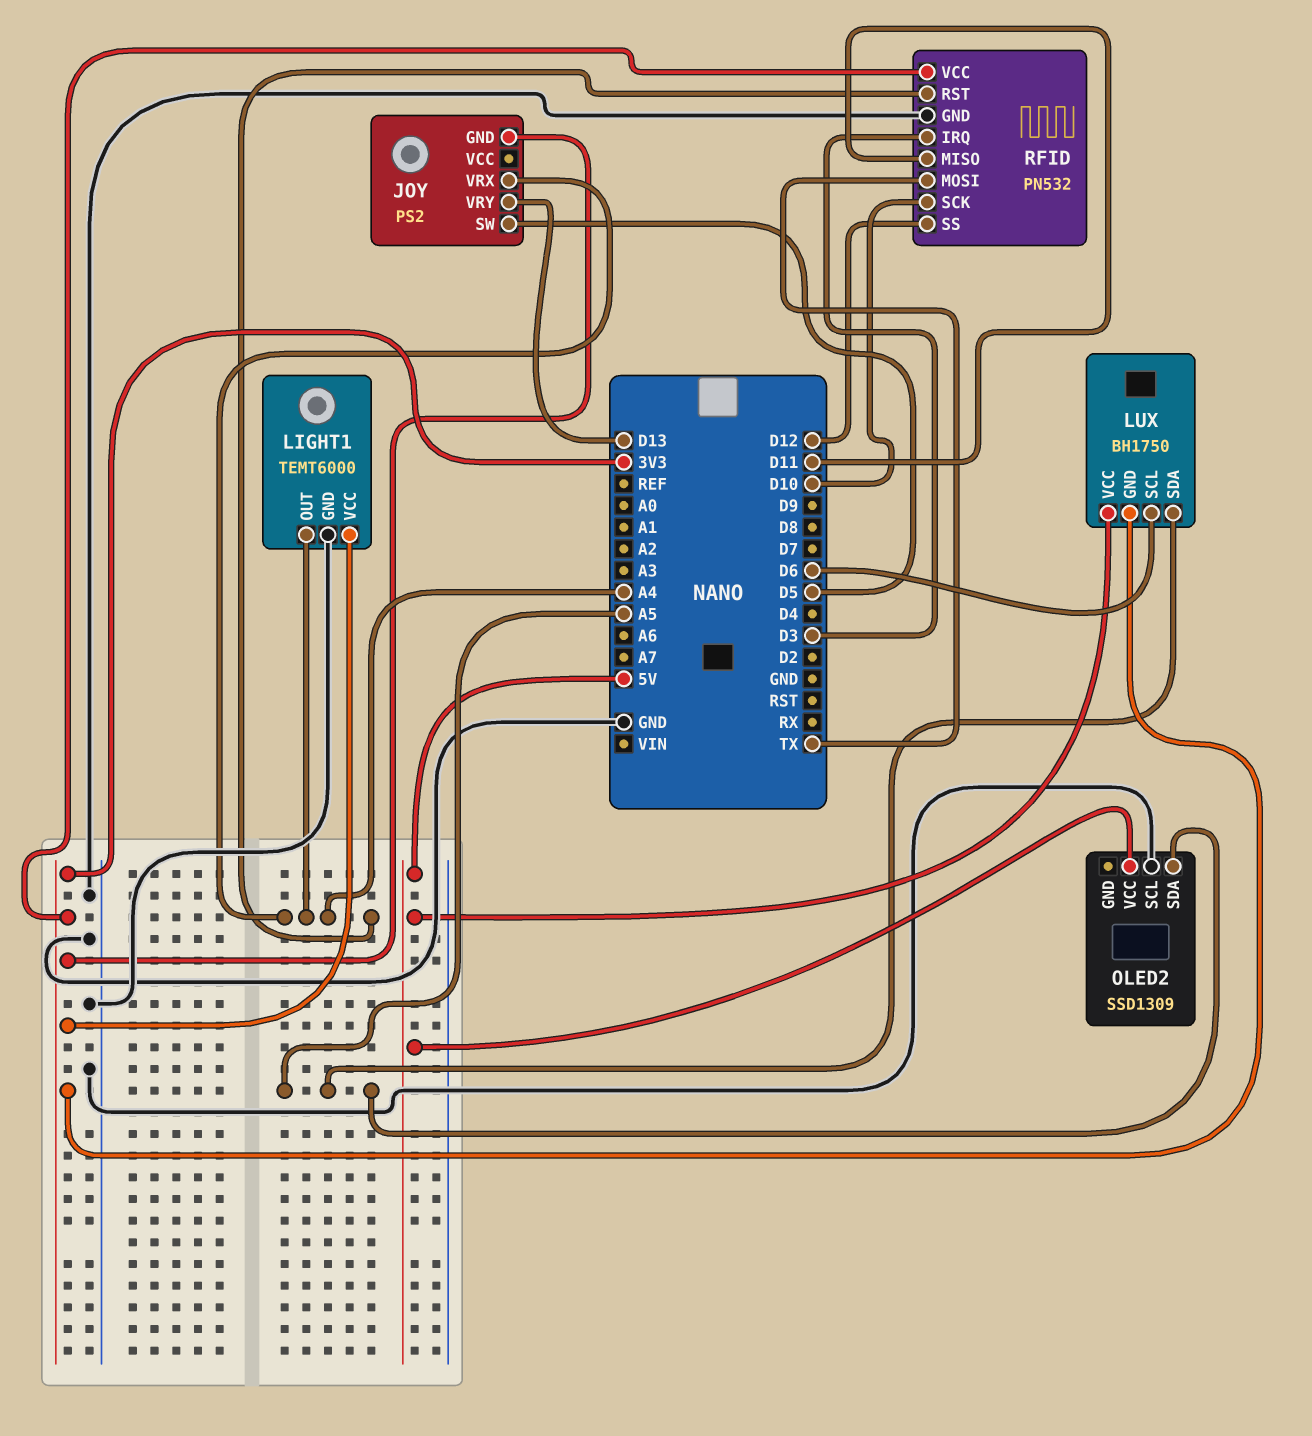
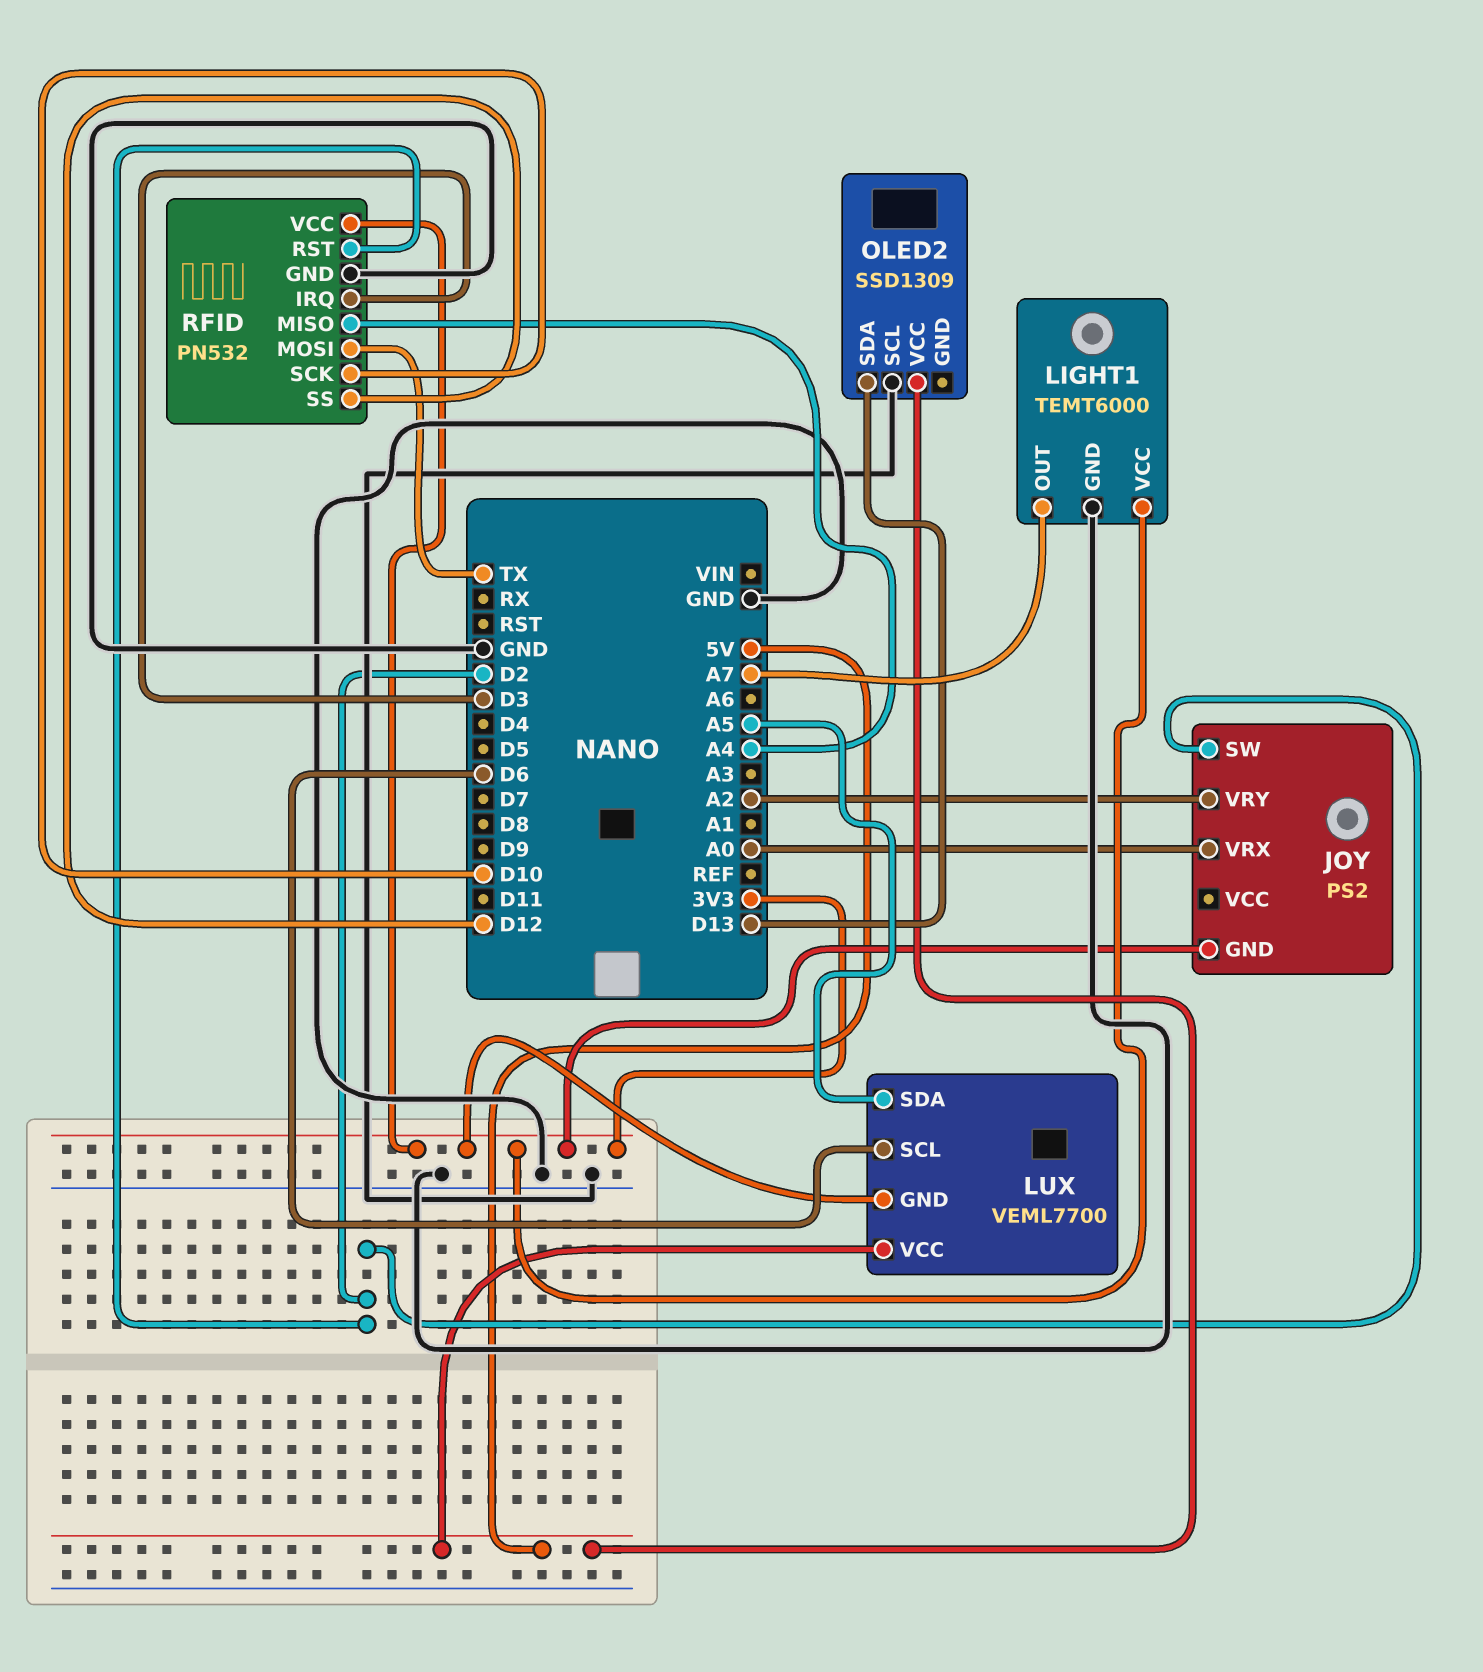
JOY pin SW: D5 -> D2
JOY pin VRX: A4 -> A0
JOY pin VRY: D13 -> A2
LIGHT1 pin OUT: A4 -> A7
LUX: BH1750 -> VEML7700
OLED2 pin SDA: A5 -> D13
RFID pin MISO: D11 -> A4
RFID pin RST: A4 -> D2

